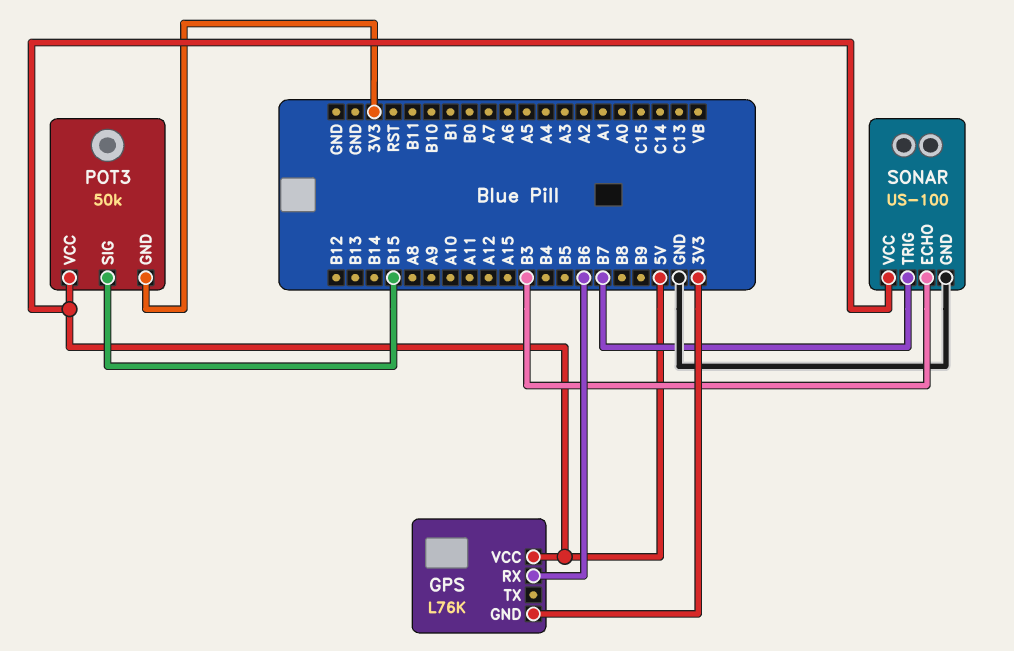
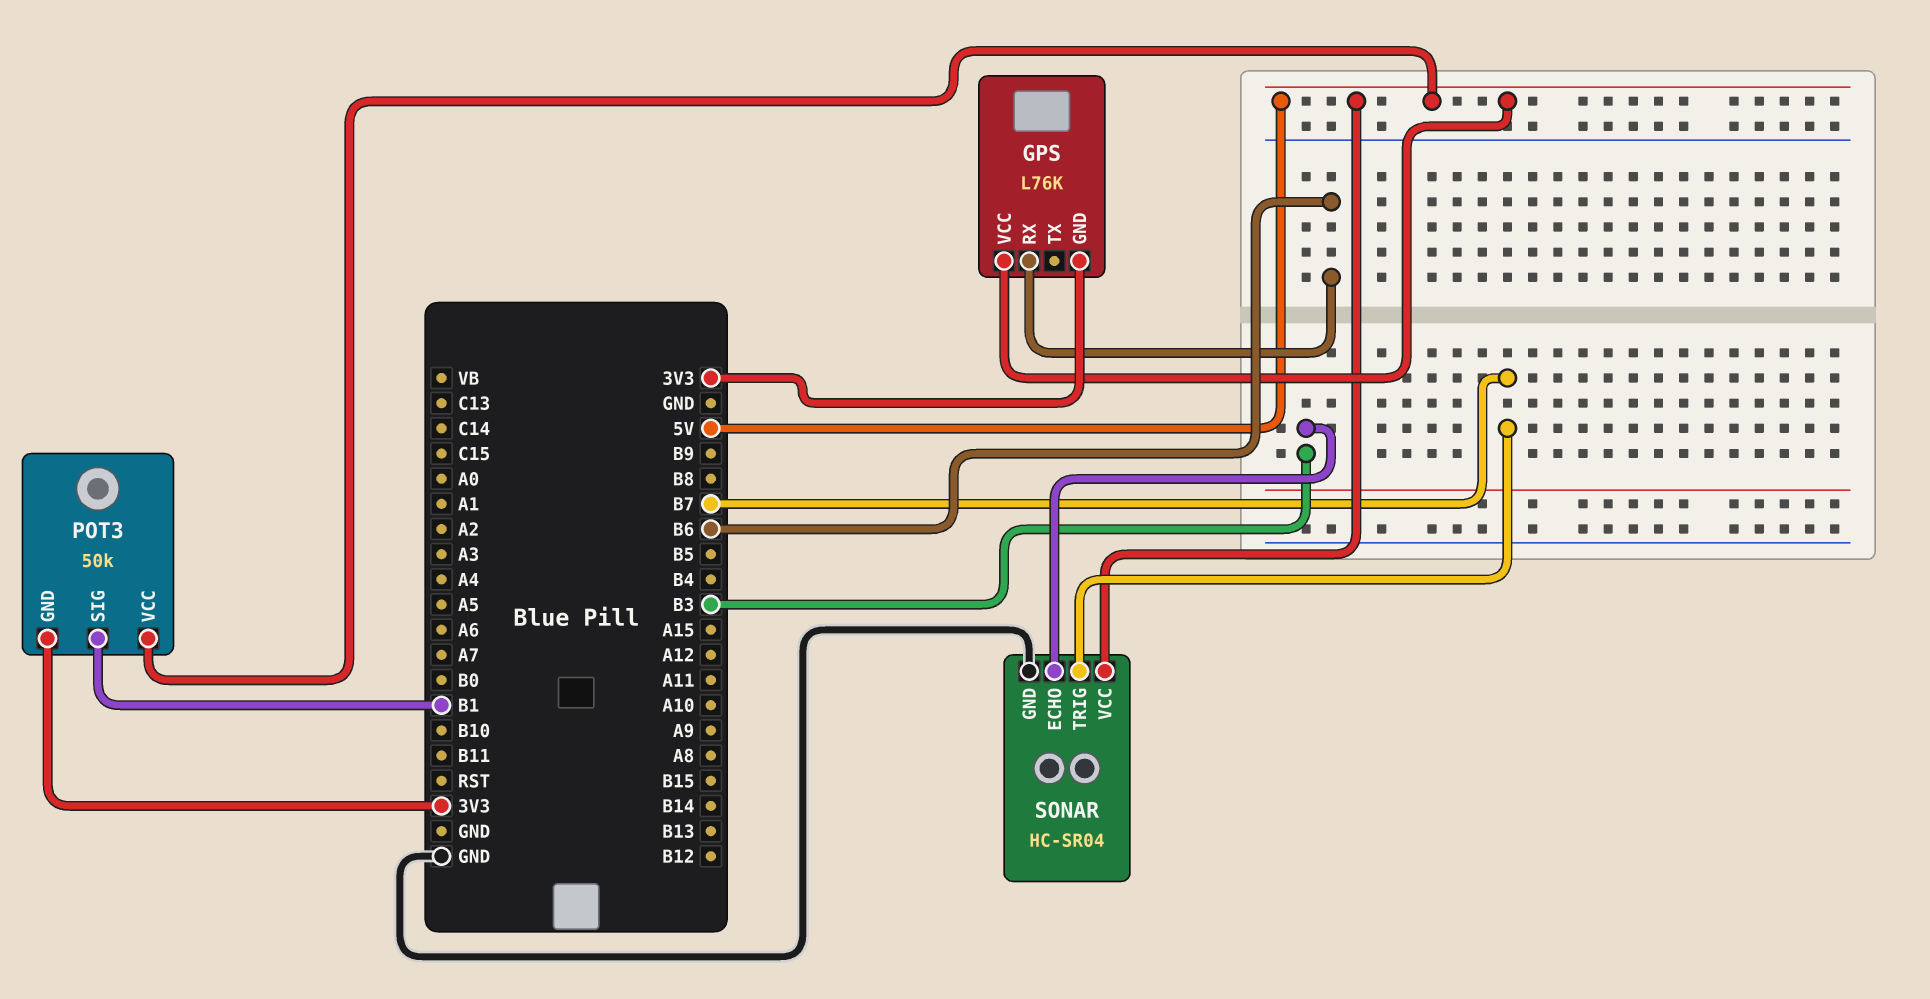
POT3 pin SIG: B15 -> B1
SONAR: US-100 -> HC-SR04

